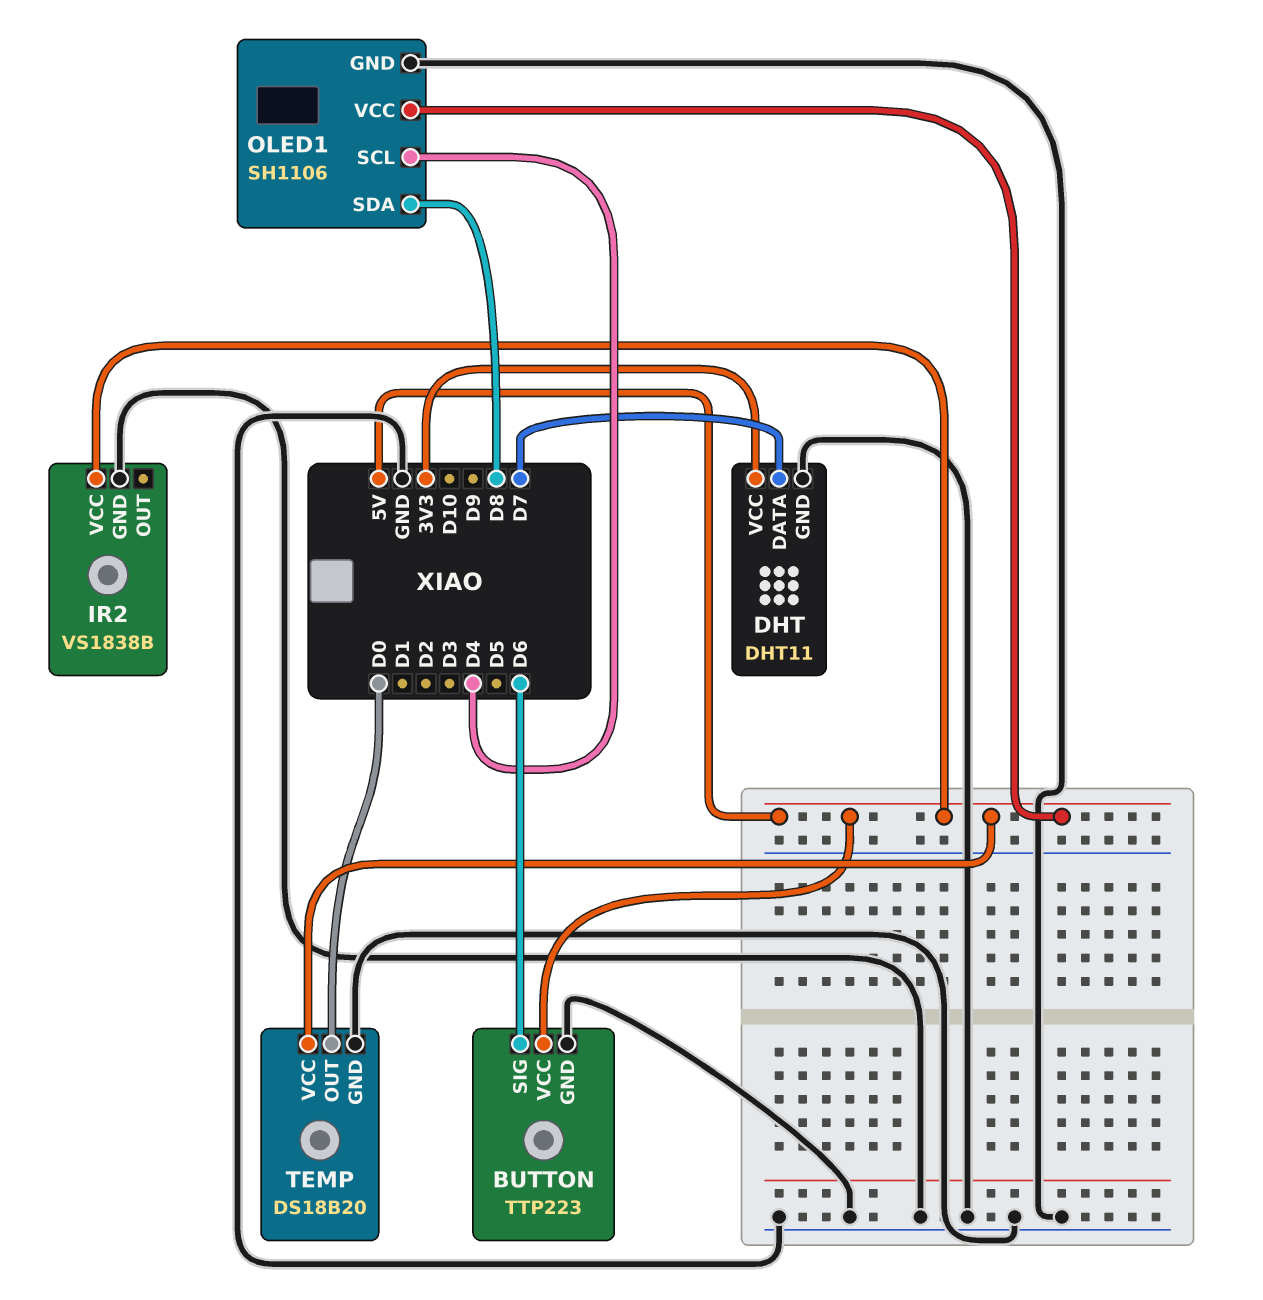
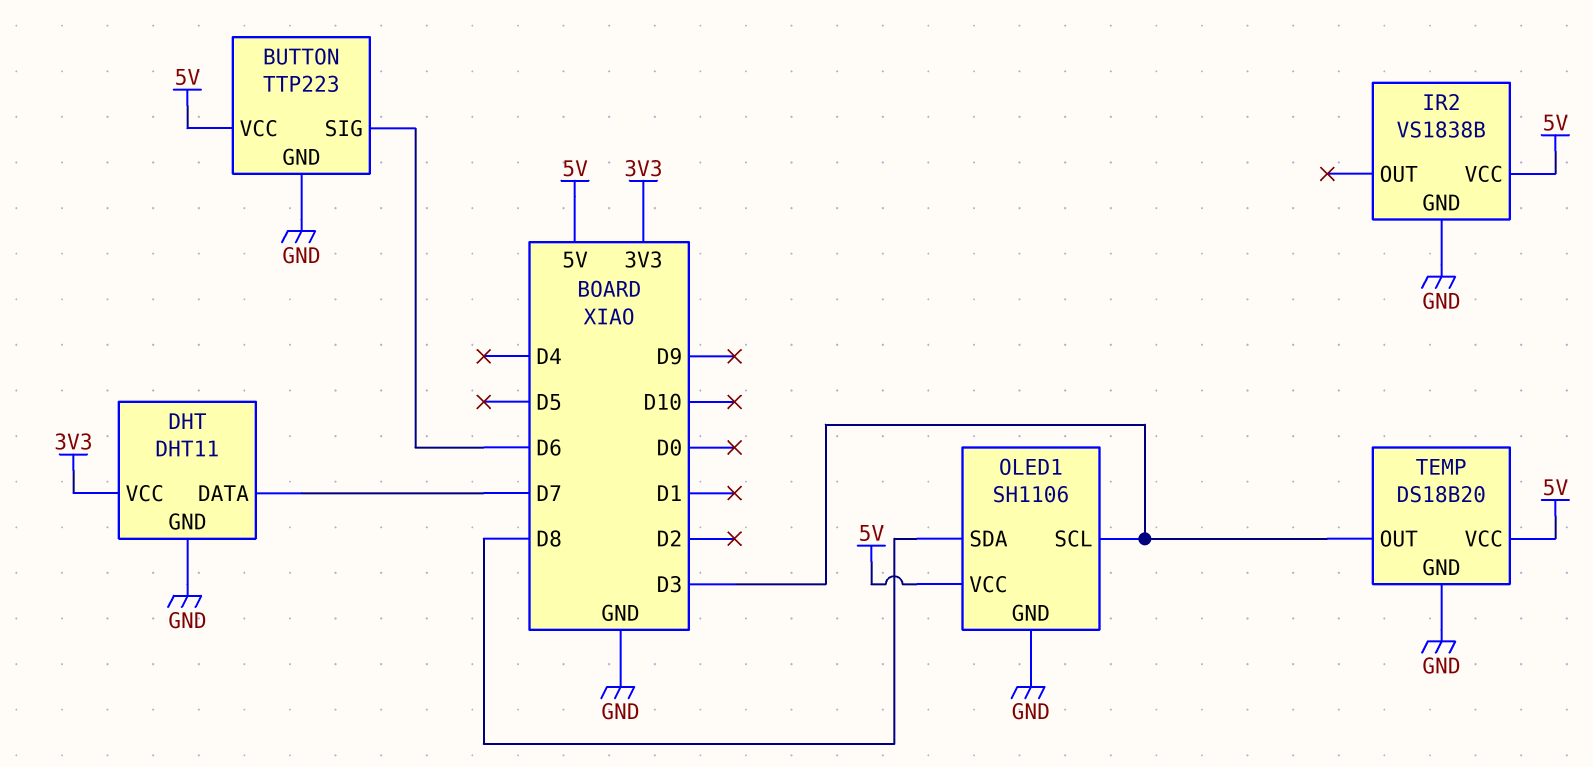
OLED1 pin SCL: D4 -> D3
TEMP pin OUT: D0 -> D3

